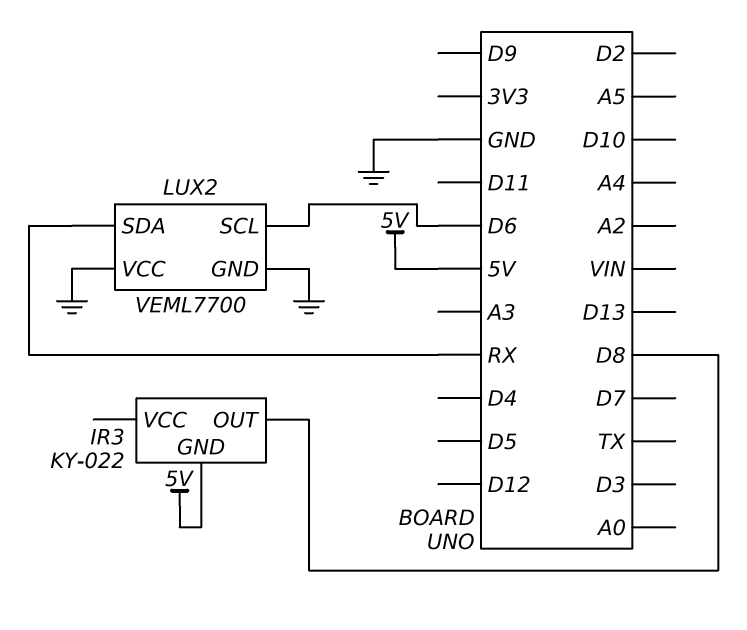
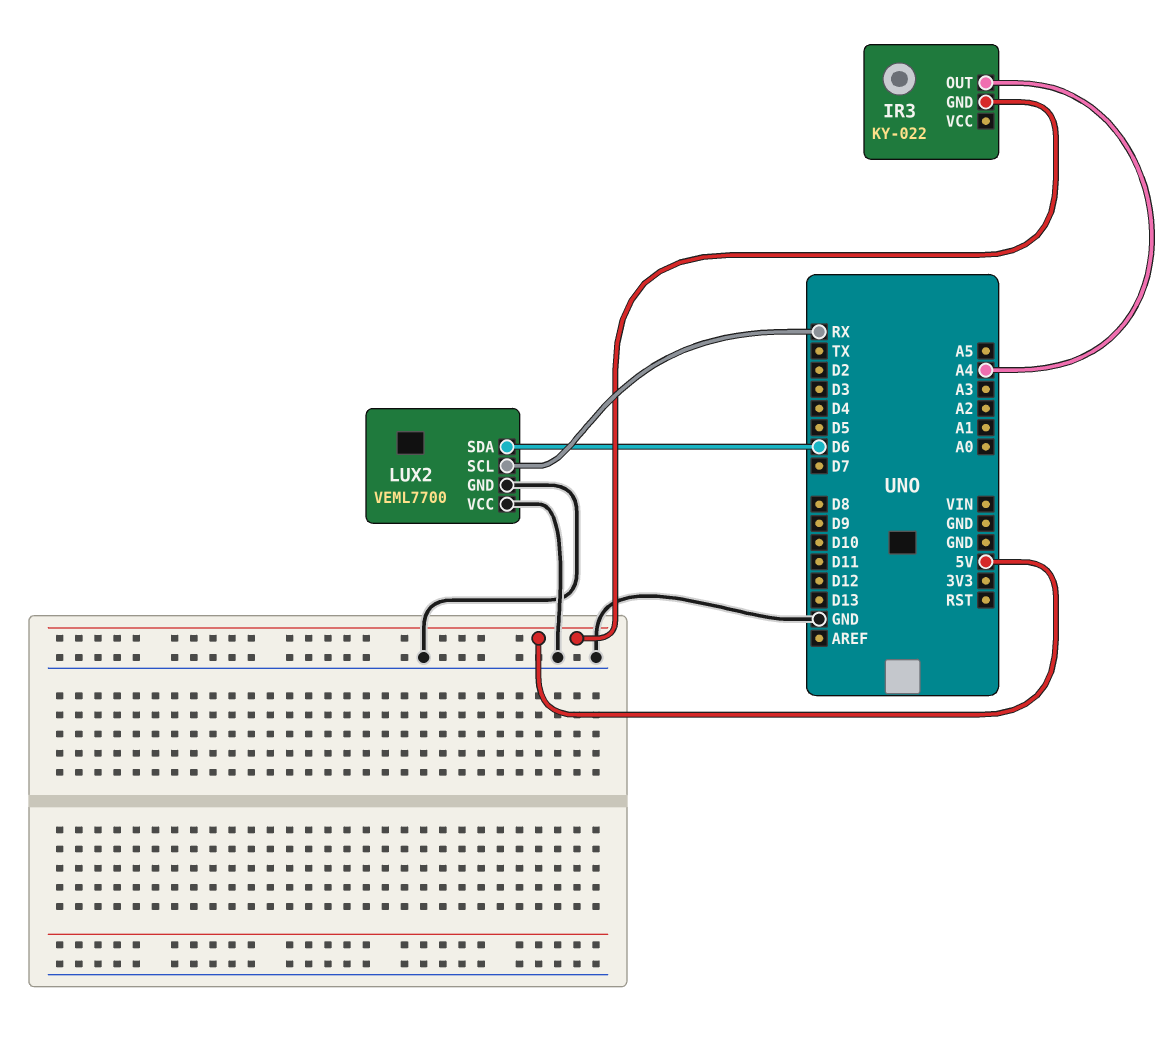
IR3 pin OUT: D8 -> A4
LUX2 pin SCL: D6 -> RX
LUX2 pin SDA: RX -> D6

